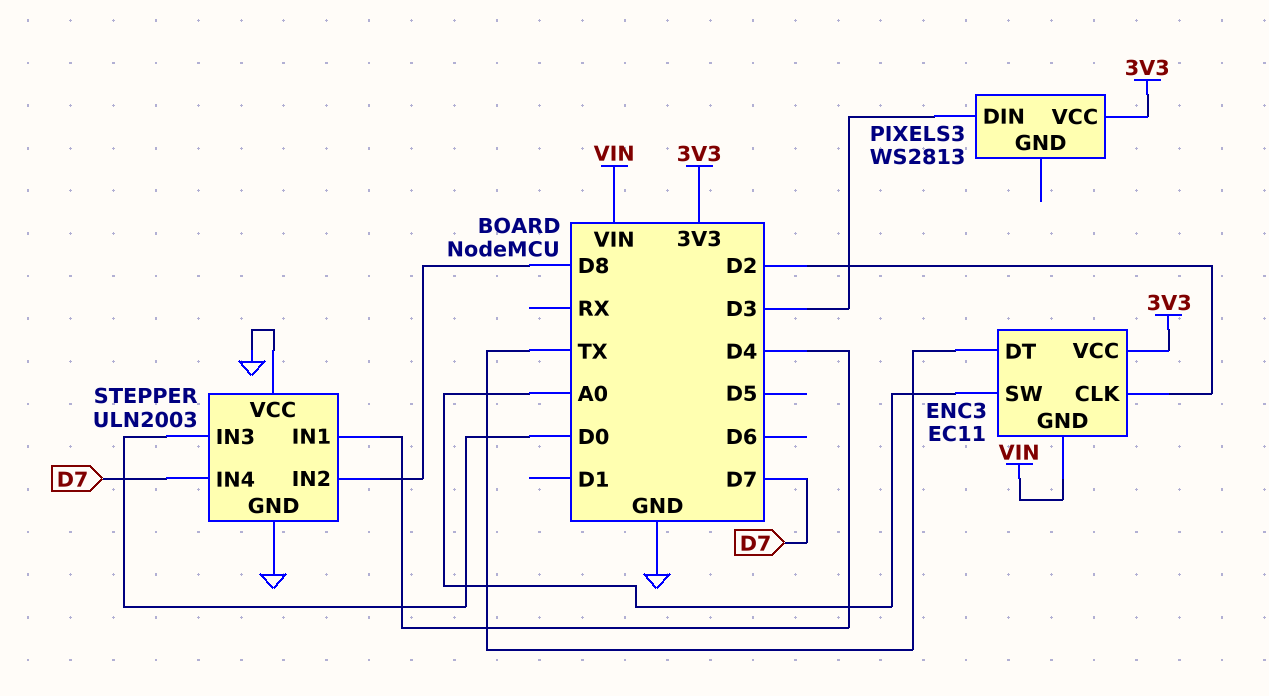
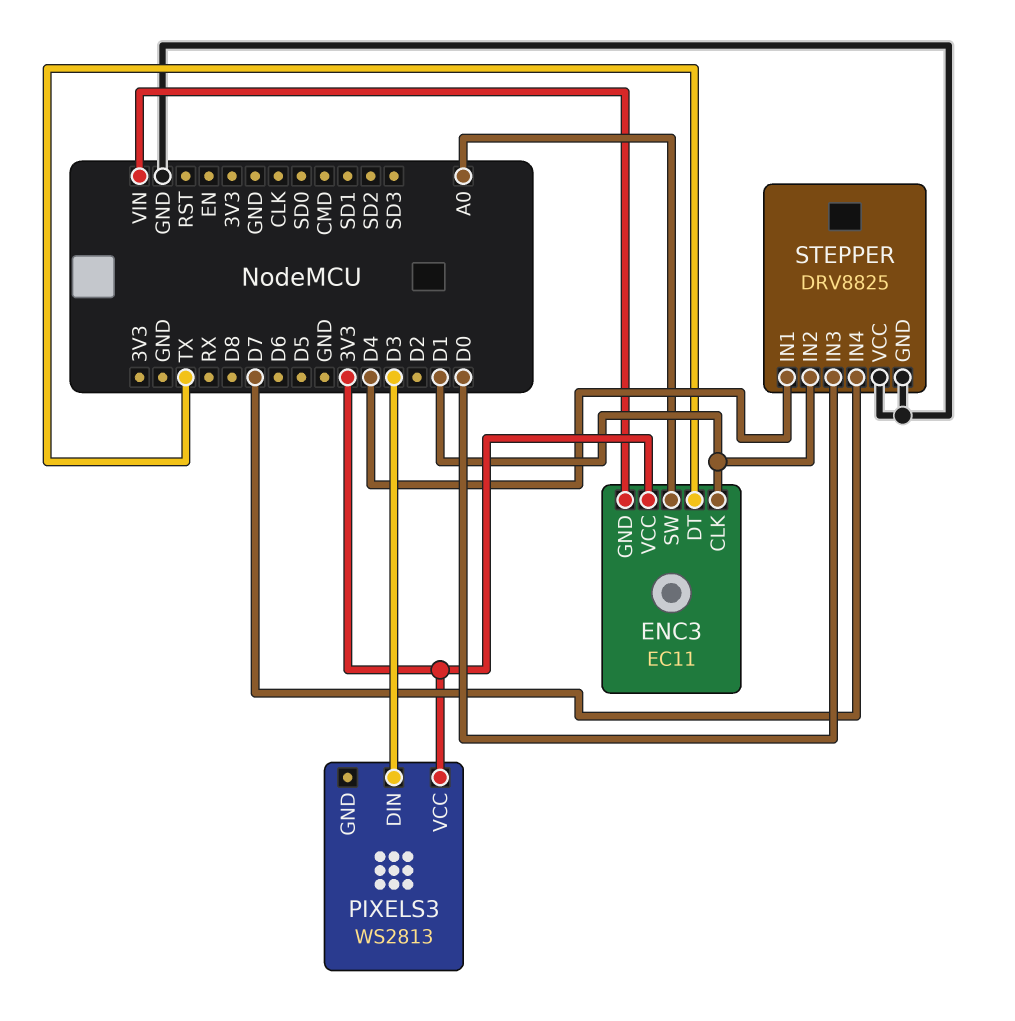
ENC3 pin CLK: D2 -> D1
STEPPER: ULN2003 -> DRV8825
STEPPER pin IN2: D8 -> D1

